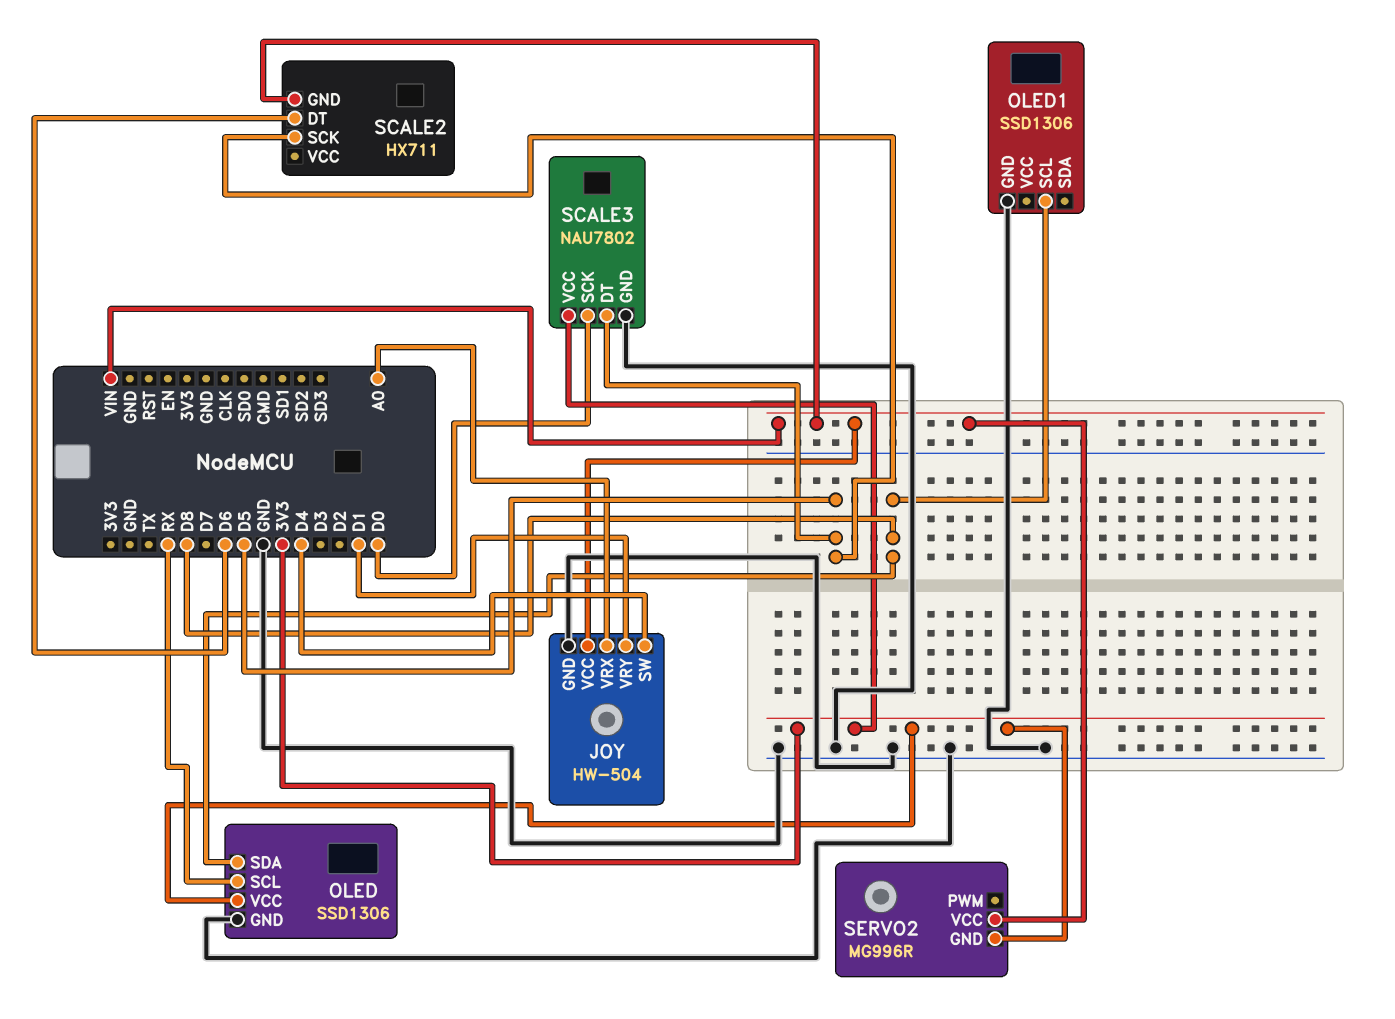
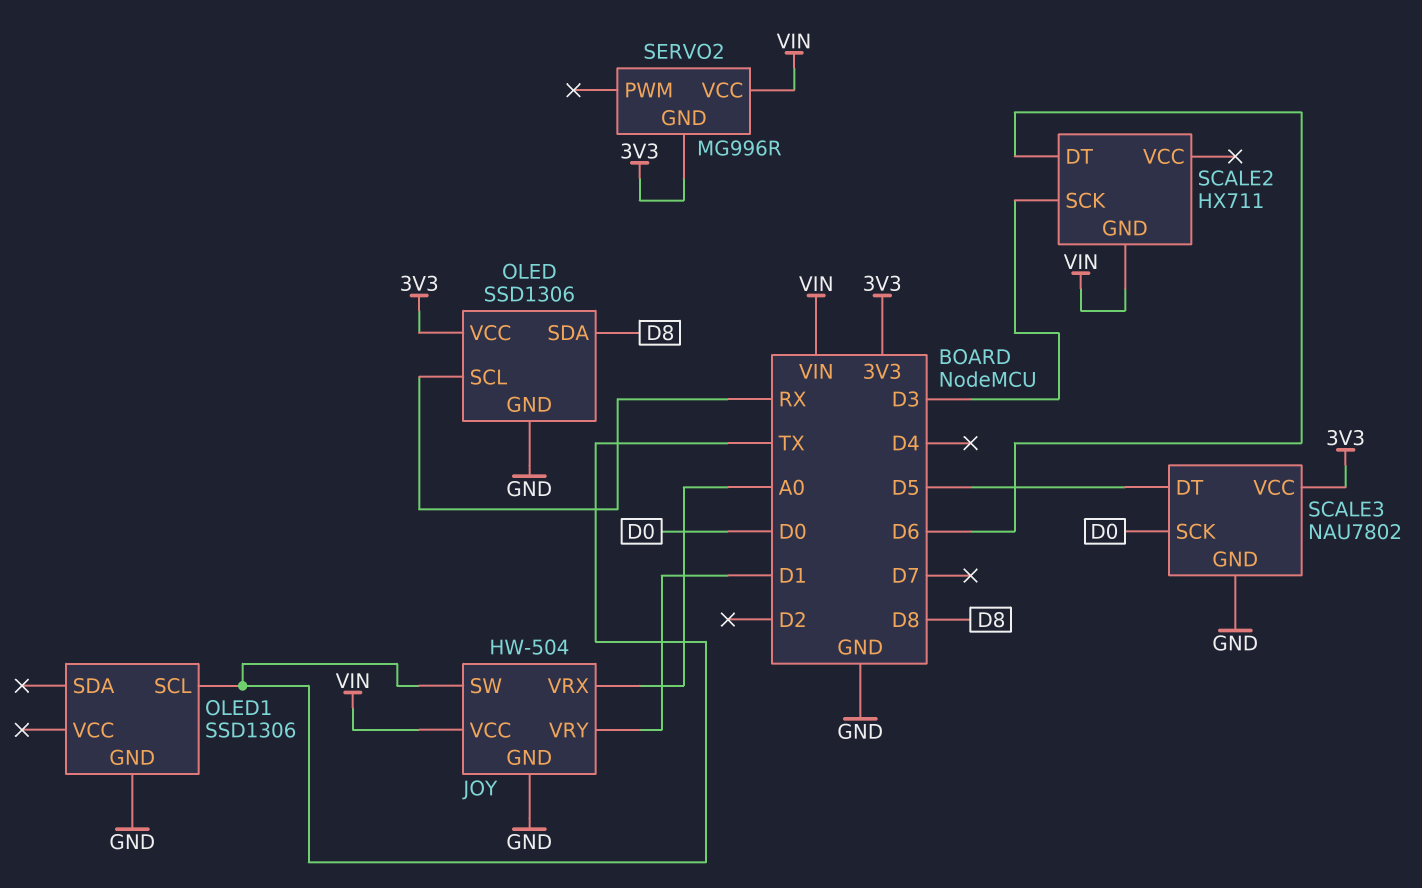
JOY pin SW: D4 -> TX
OLED1 pin SCL: D8 -> TX
SCALE2 pin SCK: D5 -> D3

